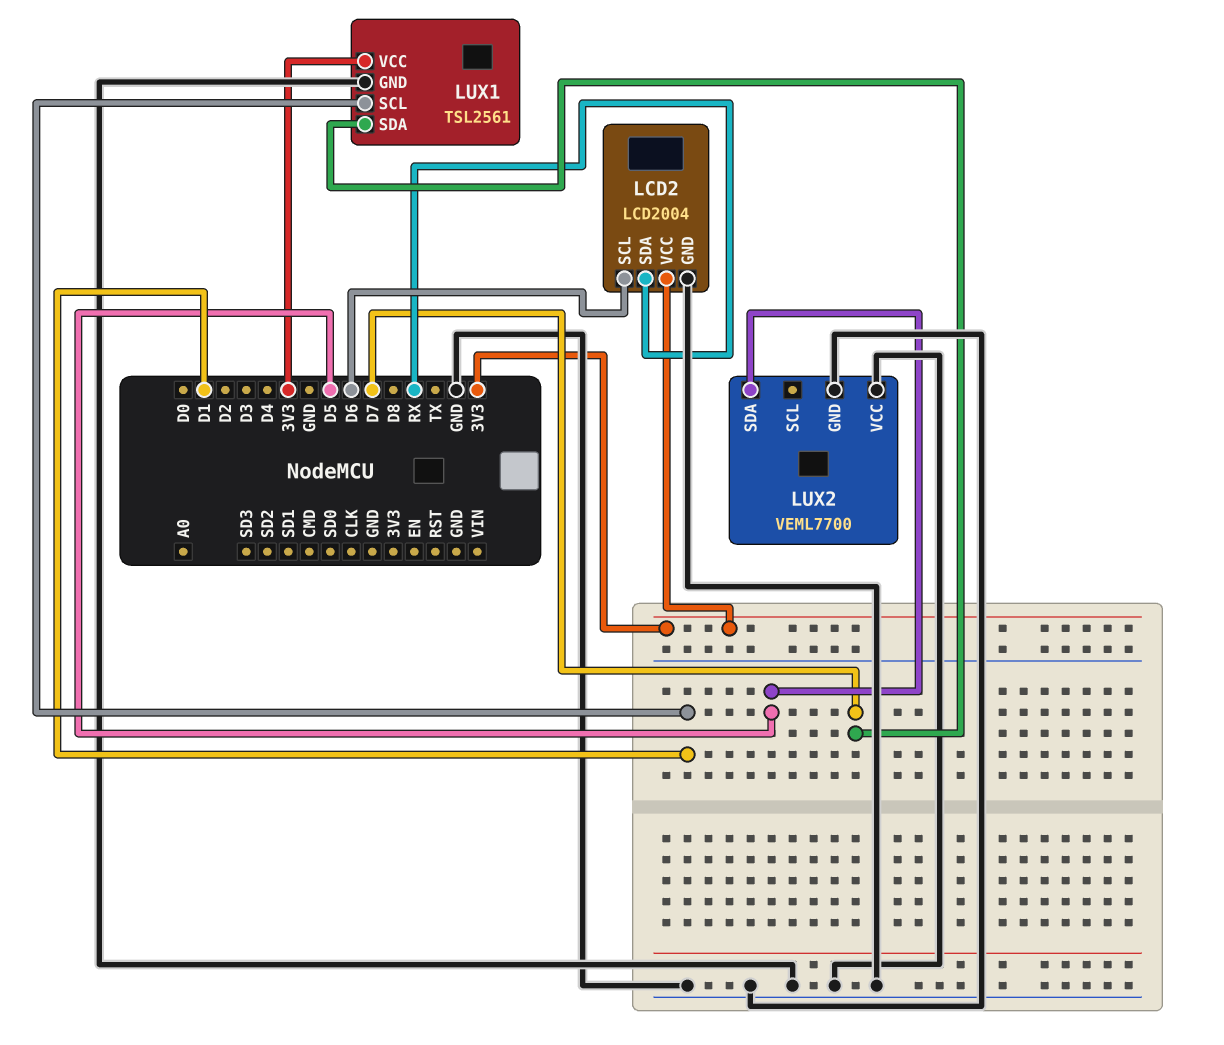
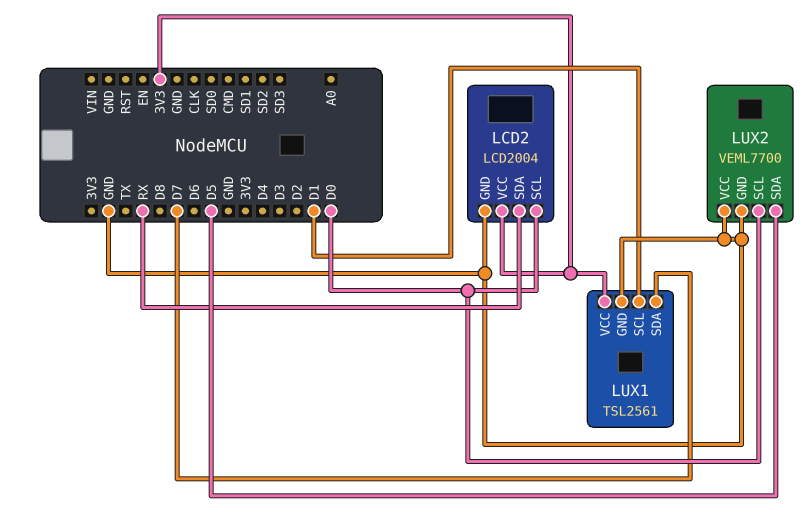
LCD2 pin SCL: D6 -> D0
LUX2 pin SCL: none -> D0

